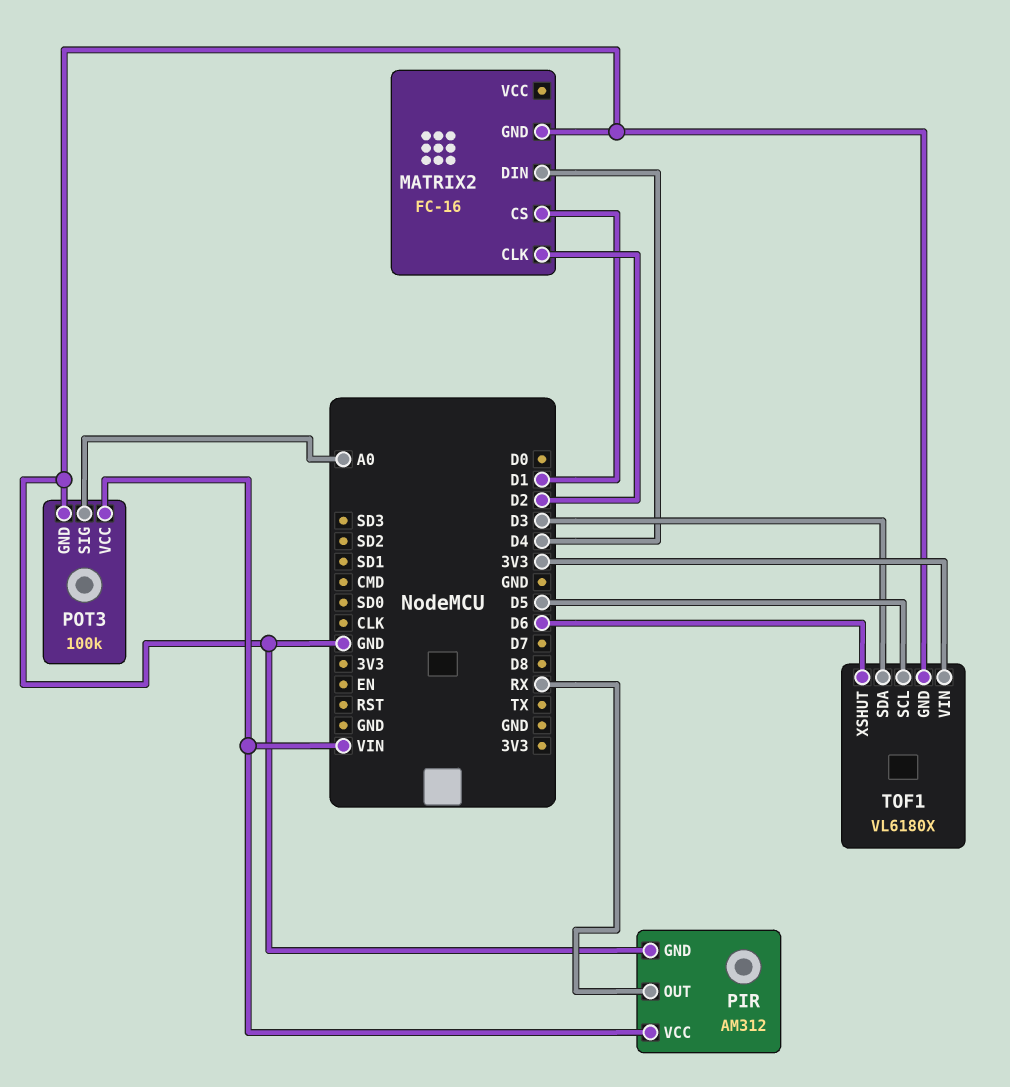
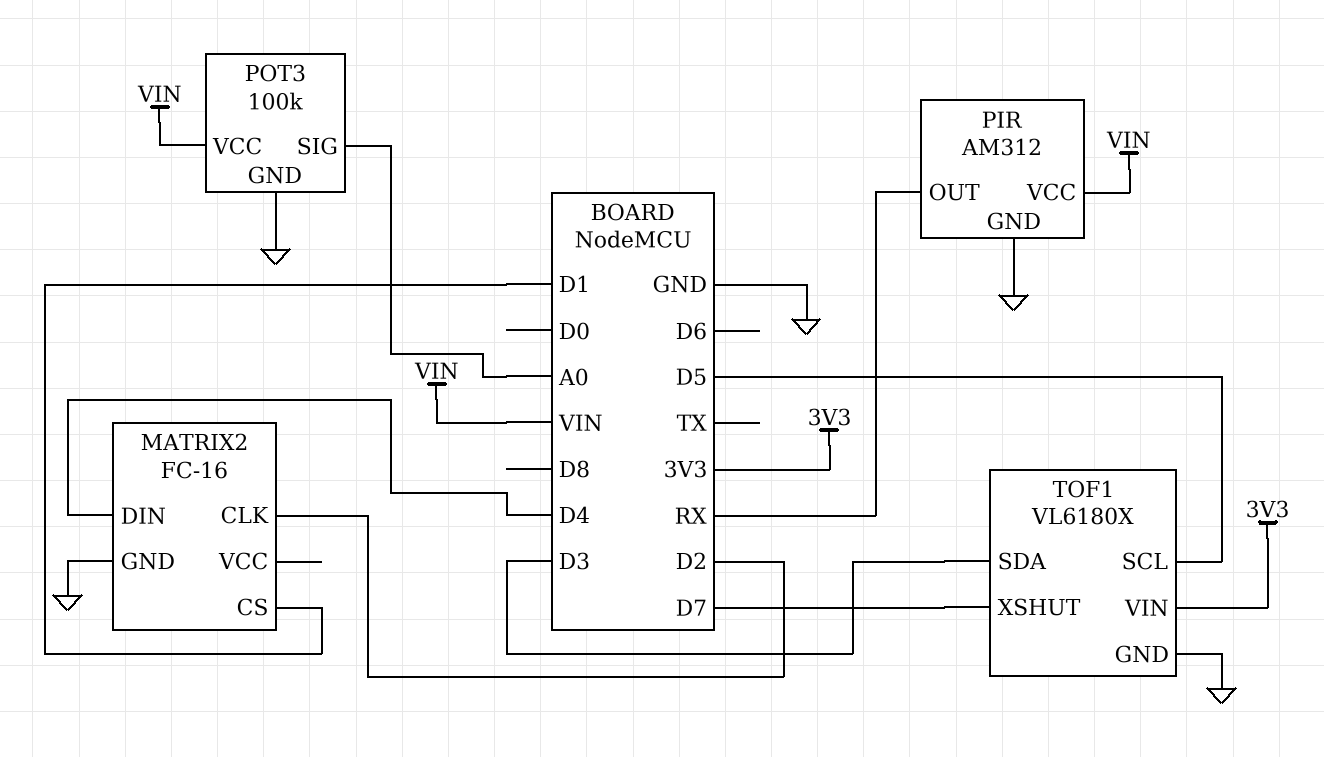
TOF1 pin XSHUT: D6 -> D7

